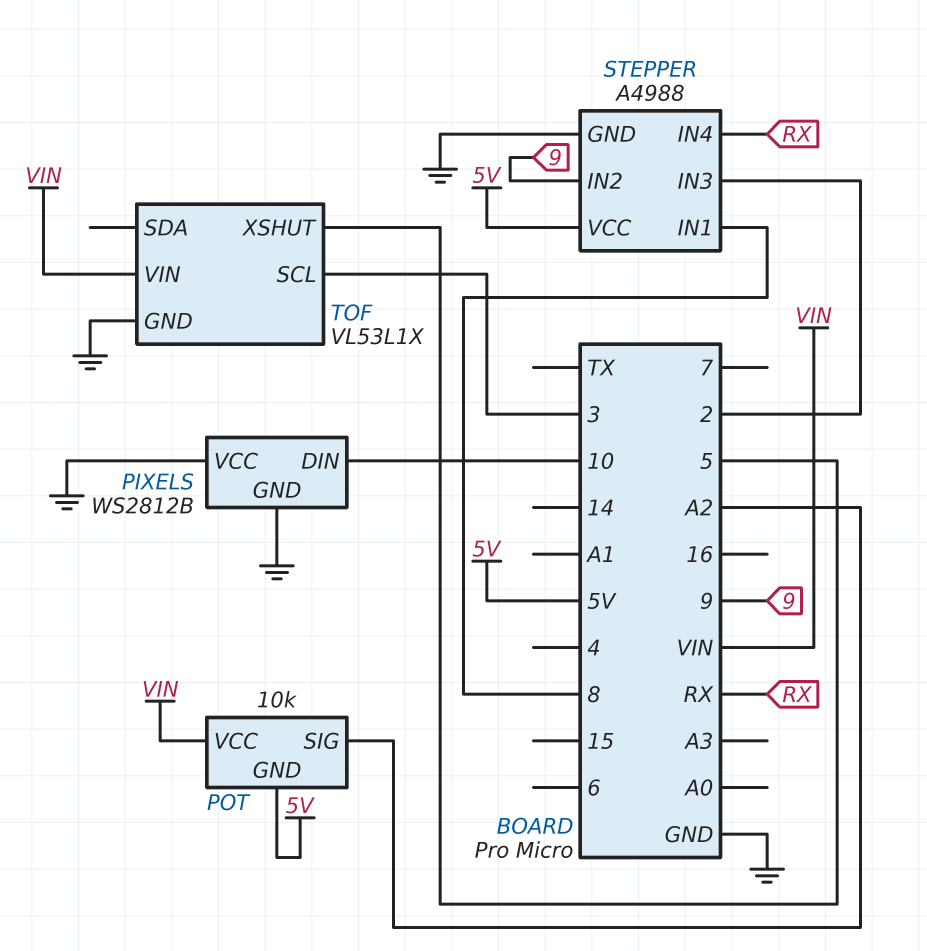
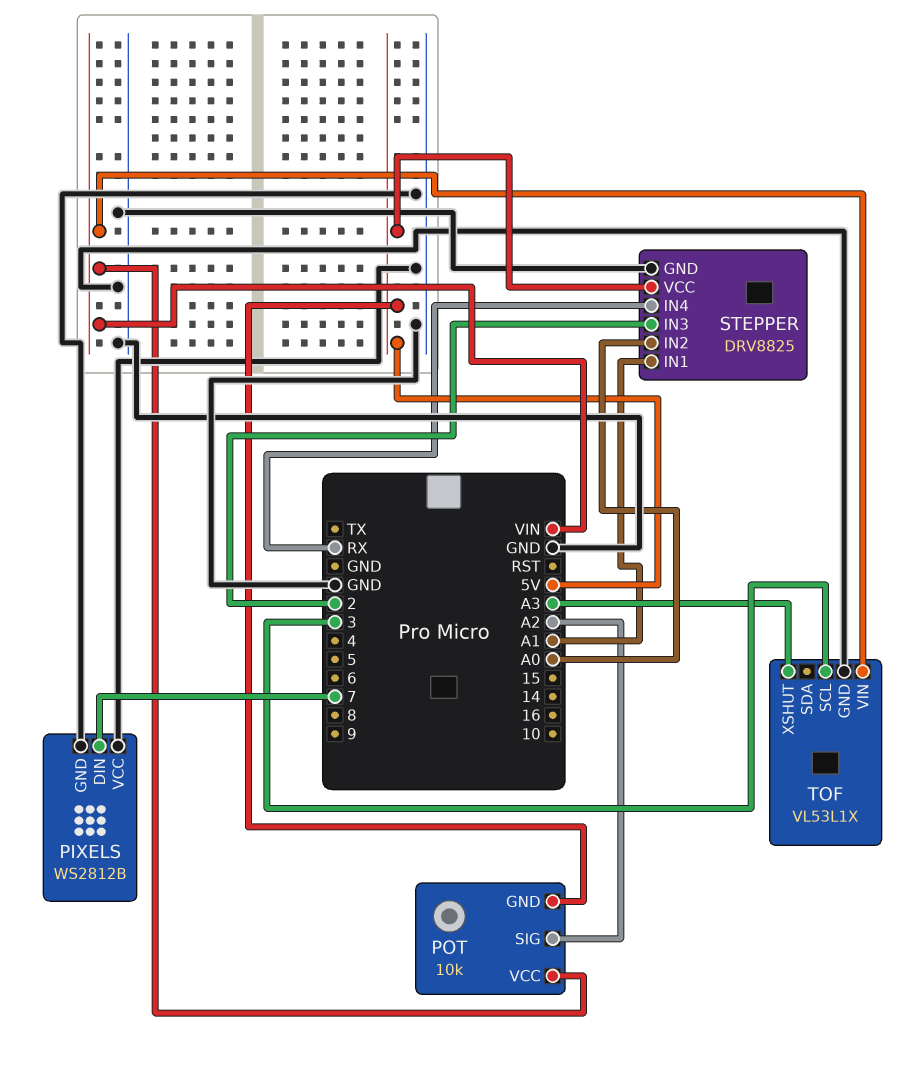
PIXELS pin DIN: 10 -> 7
STEPPER: A4988 -> DRV8825
STEPPER pin IN1: 8 -> A1
STEPPER pin IN2: 9 -> A0
TOF pin XSHUT: 5 -> A3

